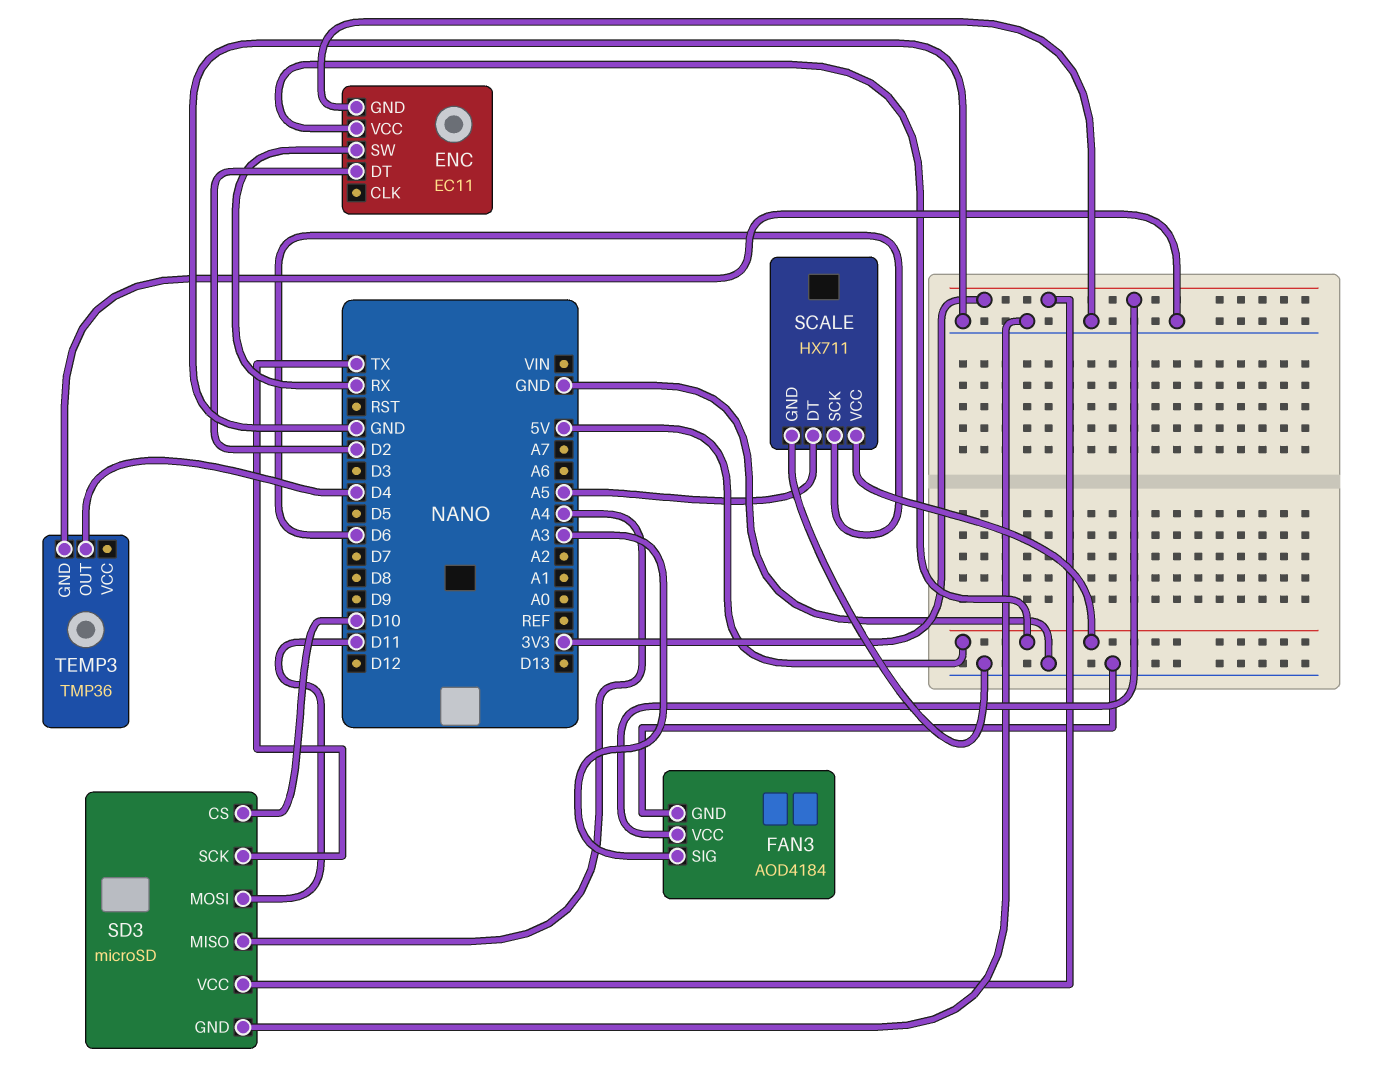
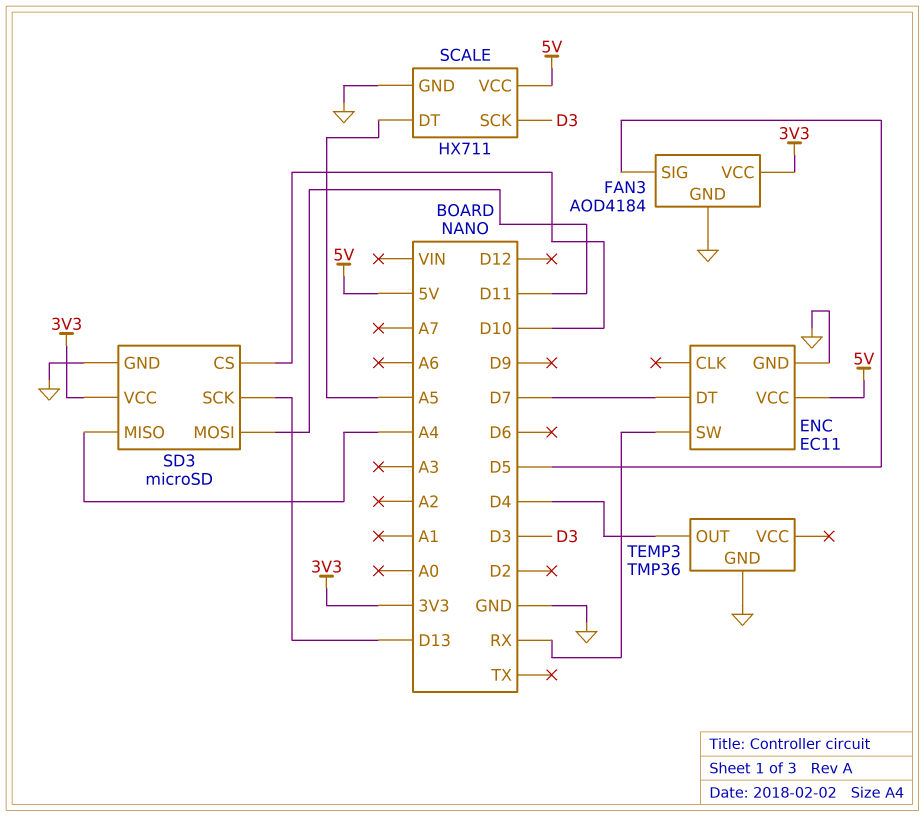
ENC pin DT: D2 -> D7
FAN3 pin SIG: A3 -> D5
SCALE pin SCK: D6 -> D3
SD3 pin SCK: TX -> D13

